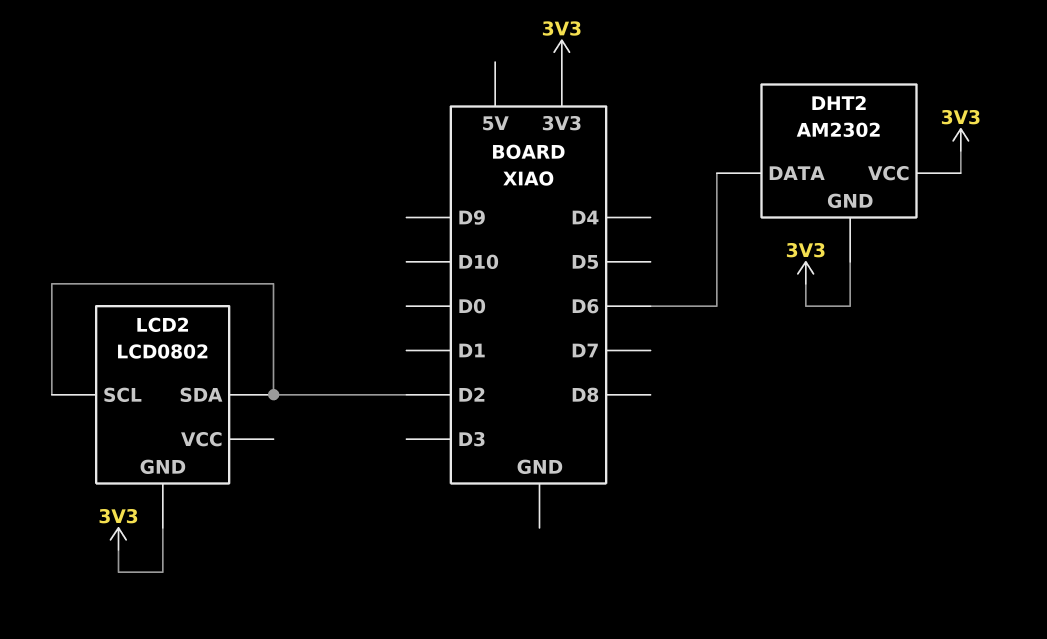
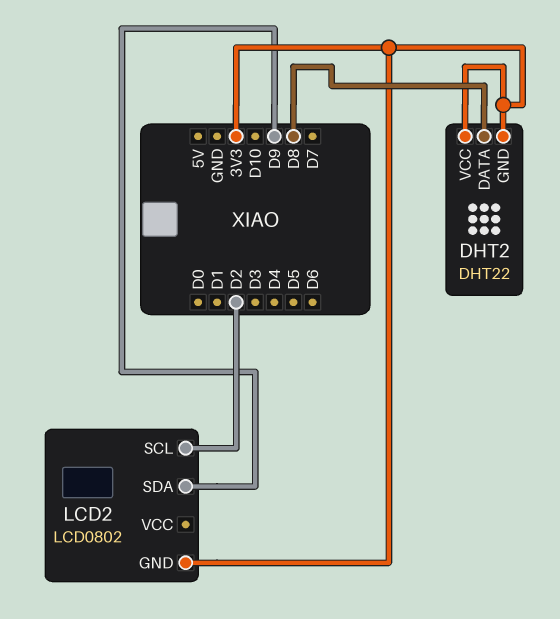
DHT2: AM2302 -> DHT22
DHT2 pin DATA: D6 -> D8
LCD2 pin SDA: D2 -> D9

